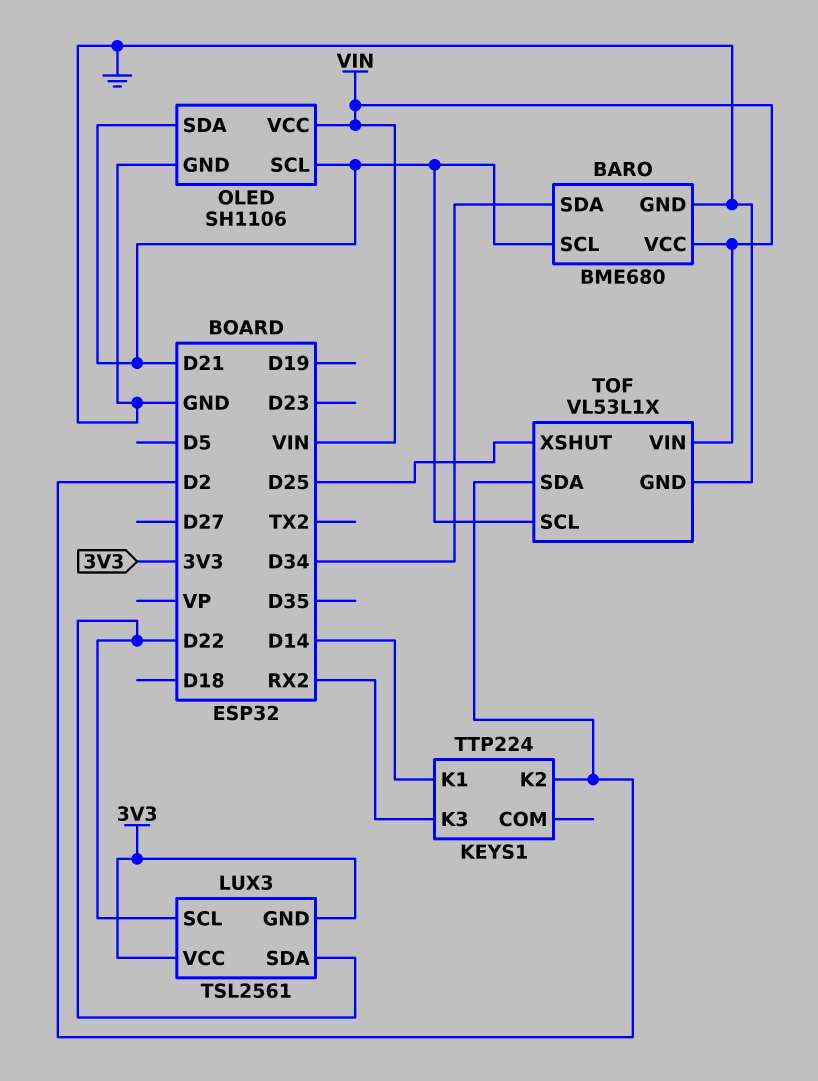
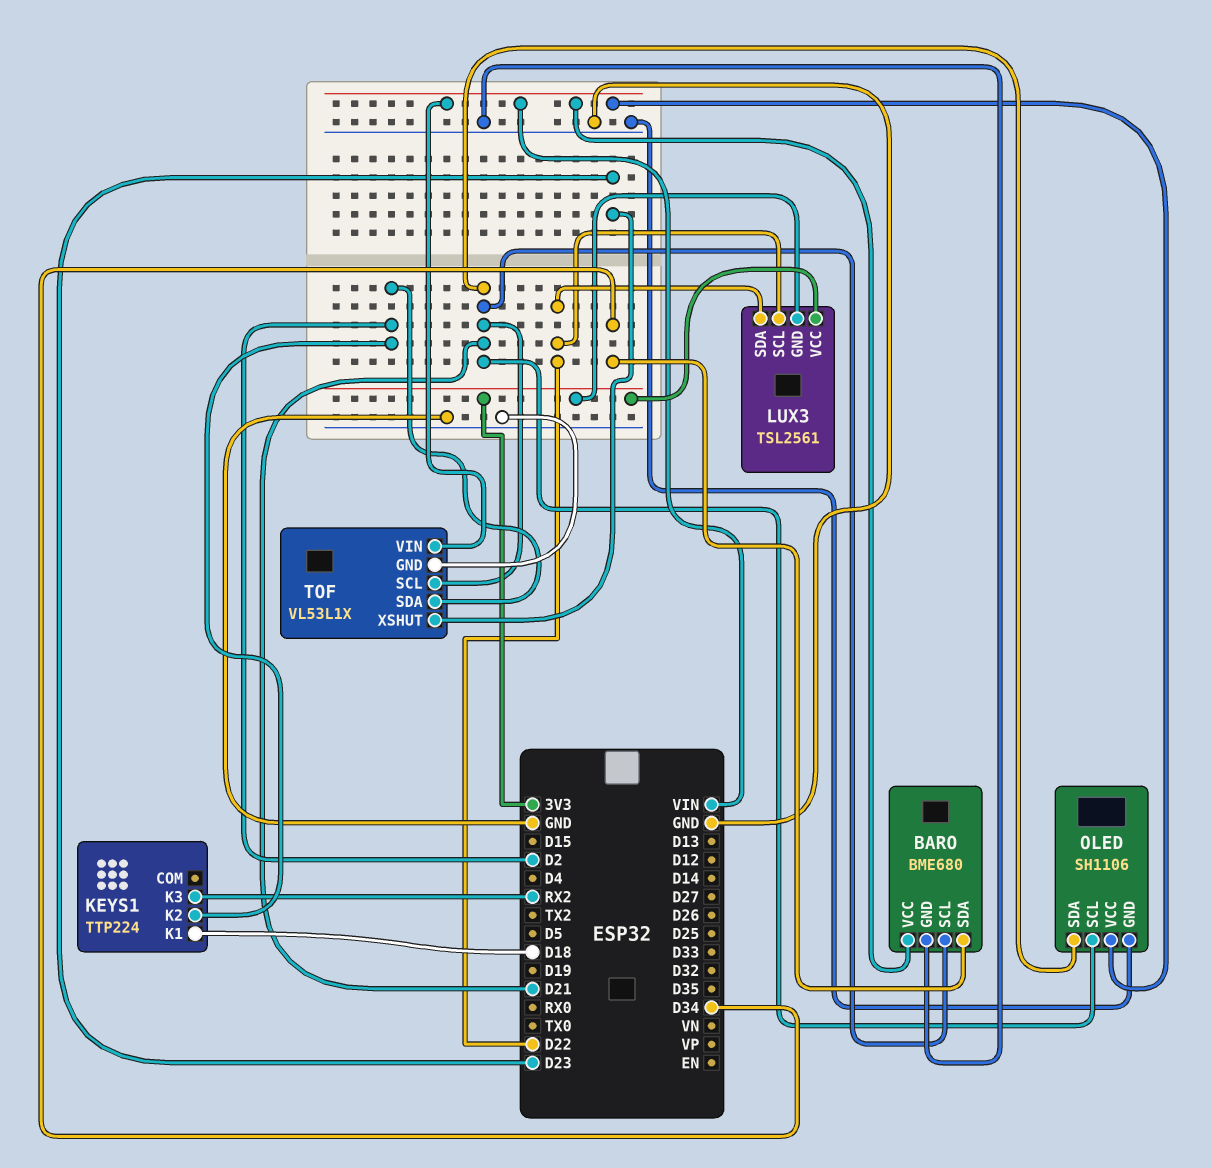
KEYS1 pin K1: D14 -> D18
TOF pin XSHUT: D25 -> D23

